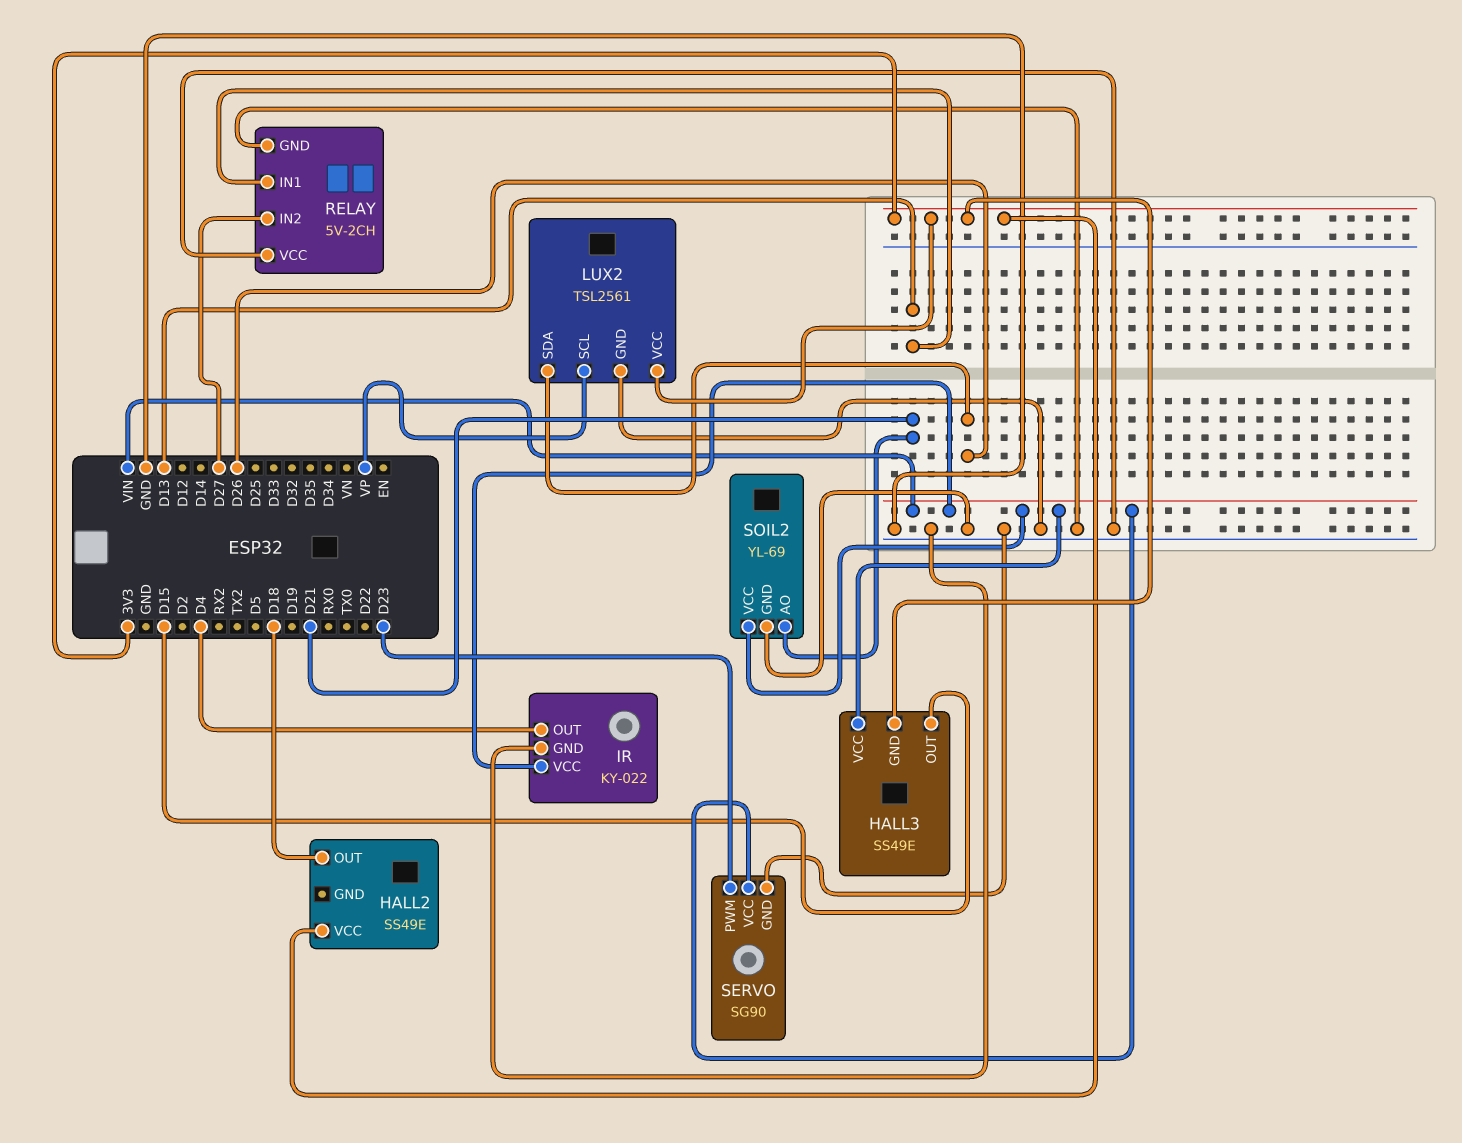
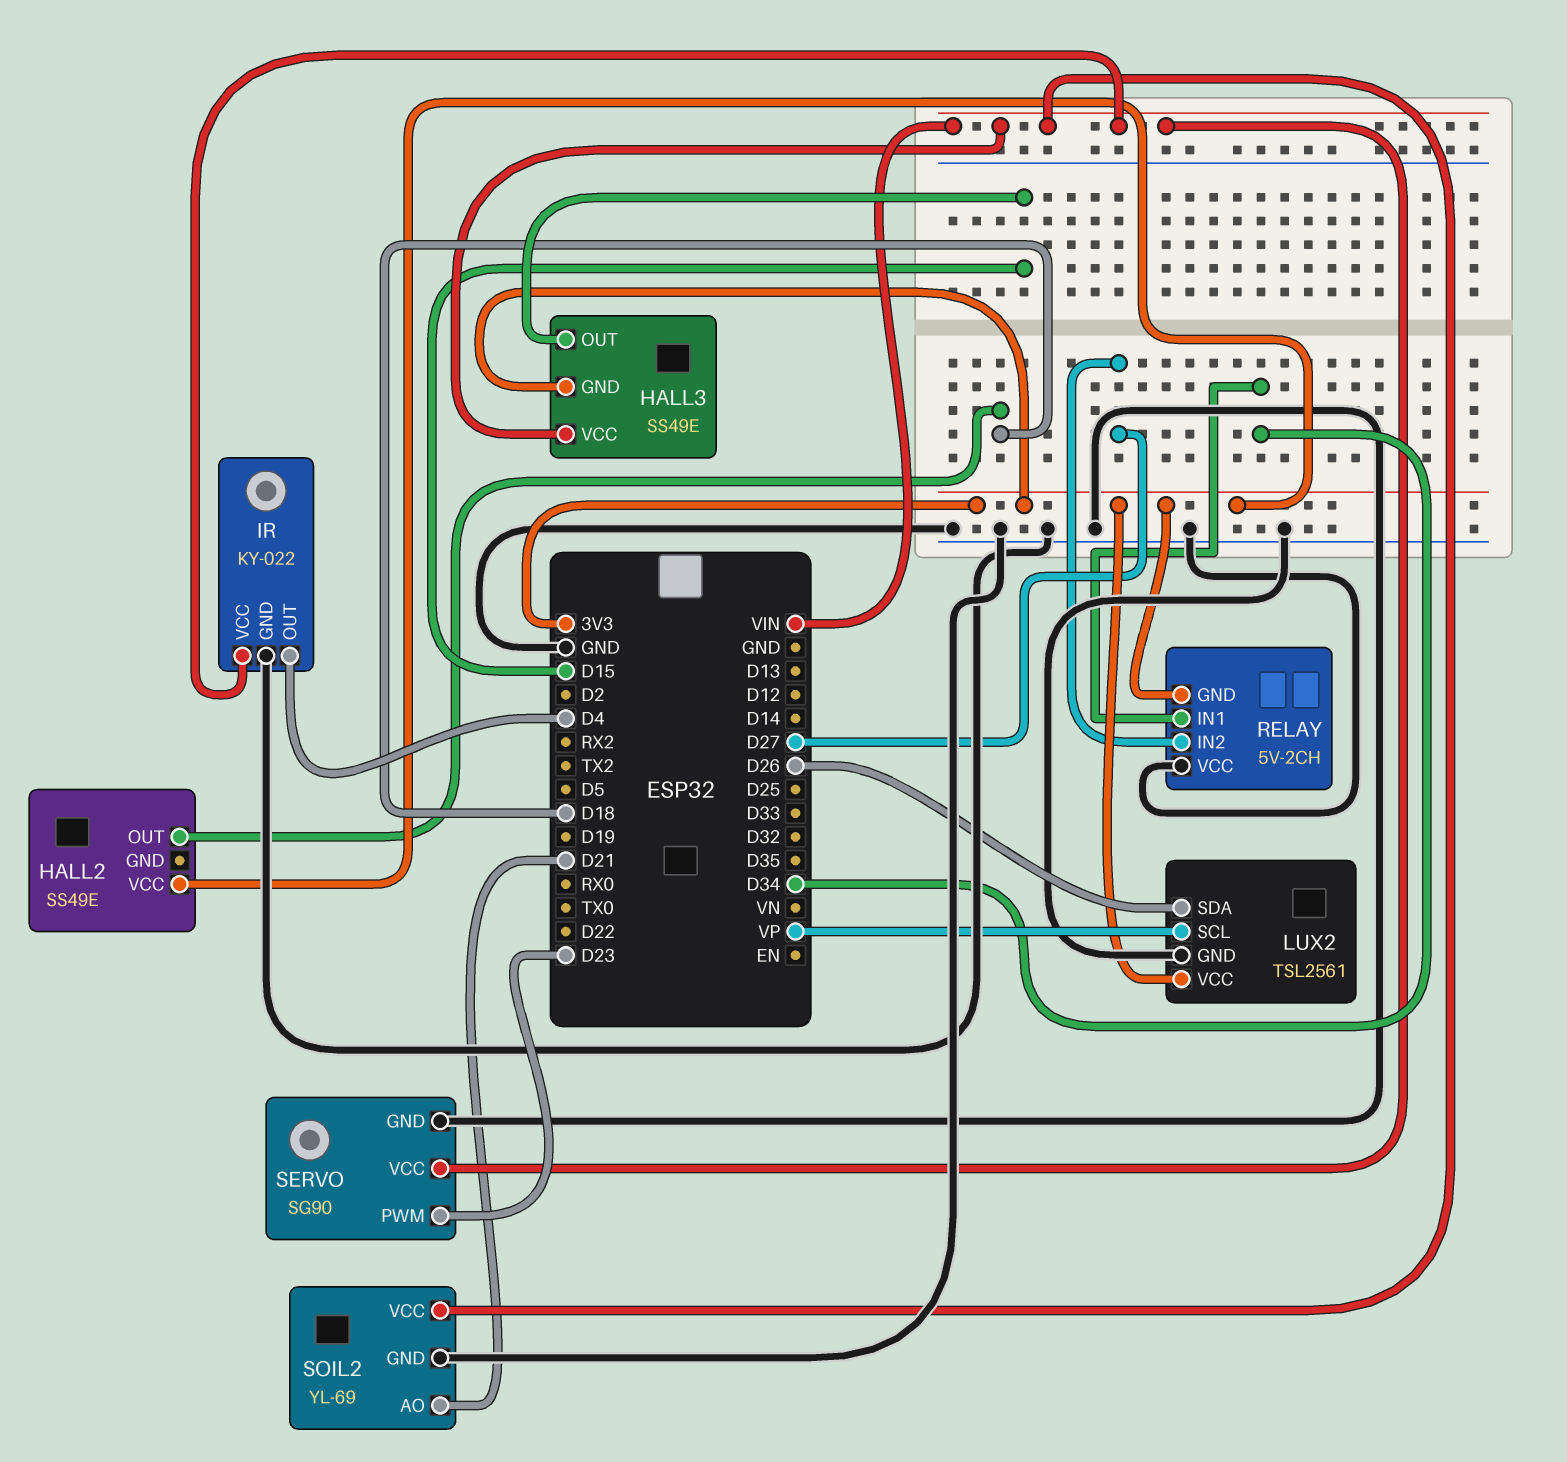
RELAY pin GND: GND -> 3V3
RELAY pin IN1: D13 -> D34

